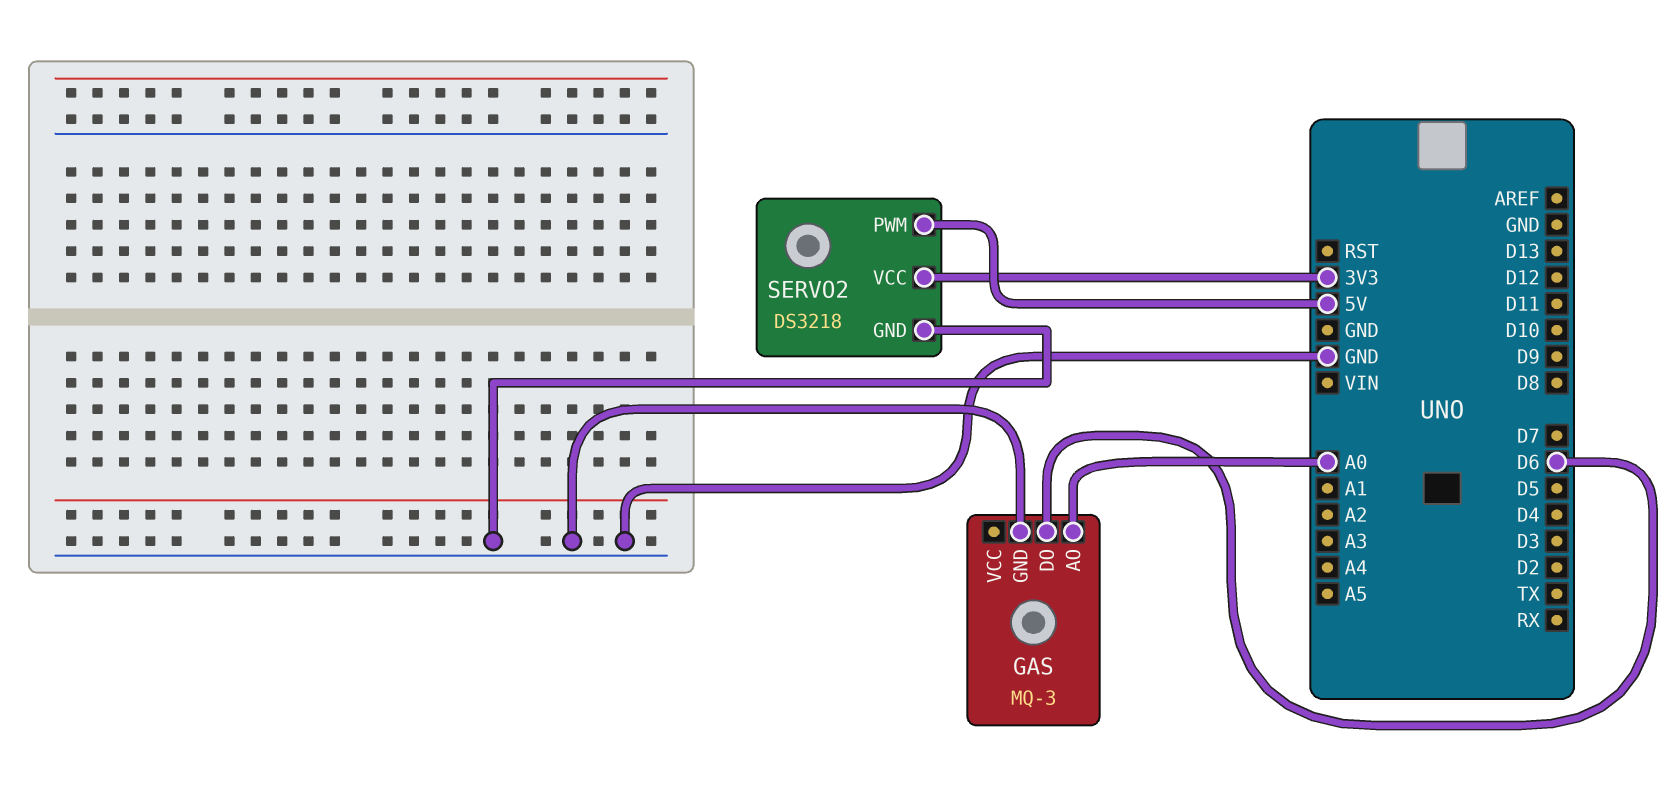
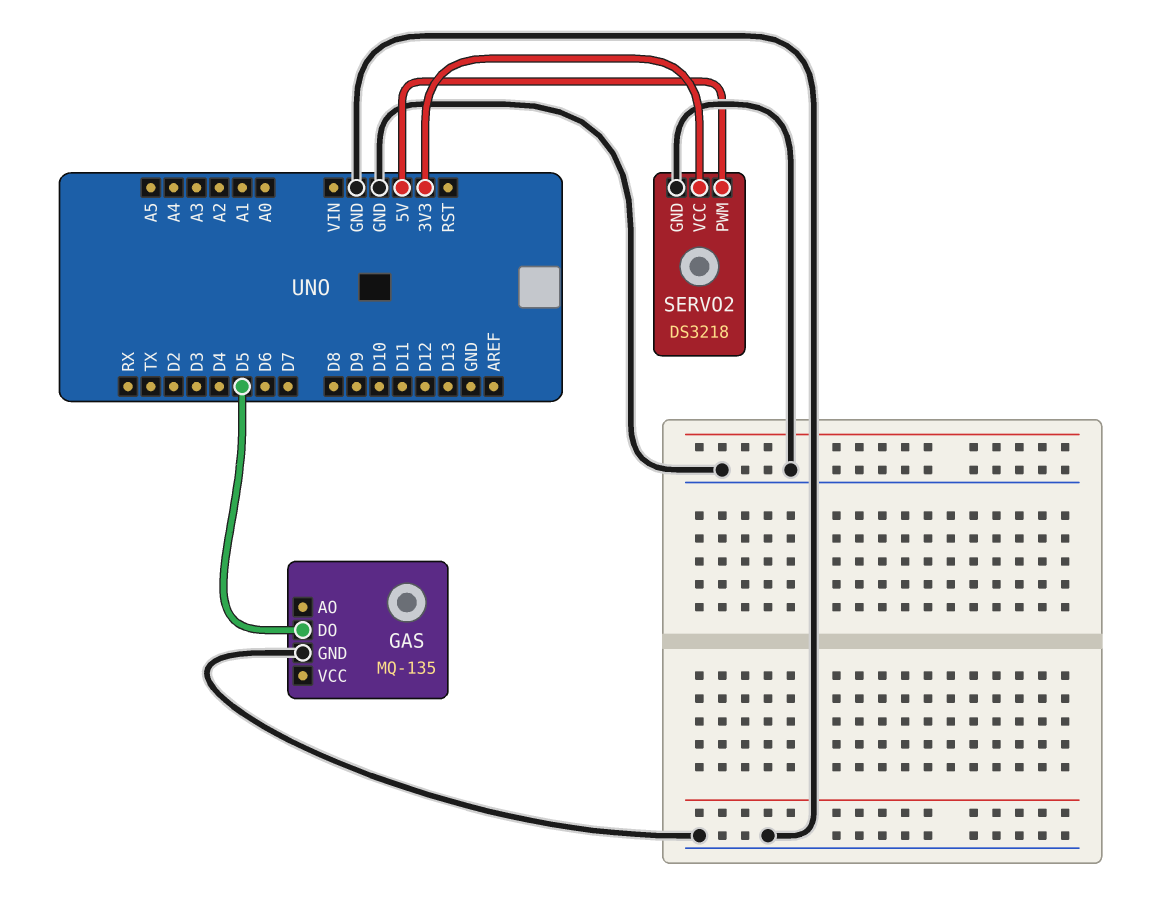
GAS: MQ-3 -> MQ-135
GAS pin AO: A0 -> none
GAS pin DO: D6 -> D5

